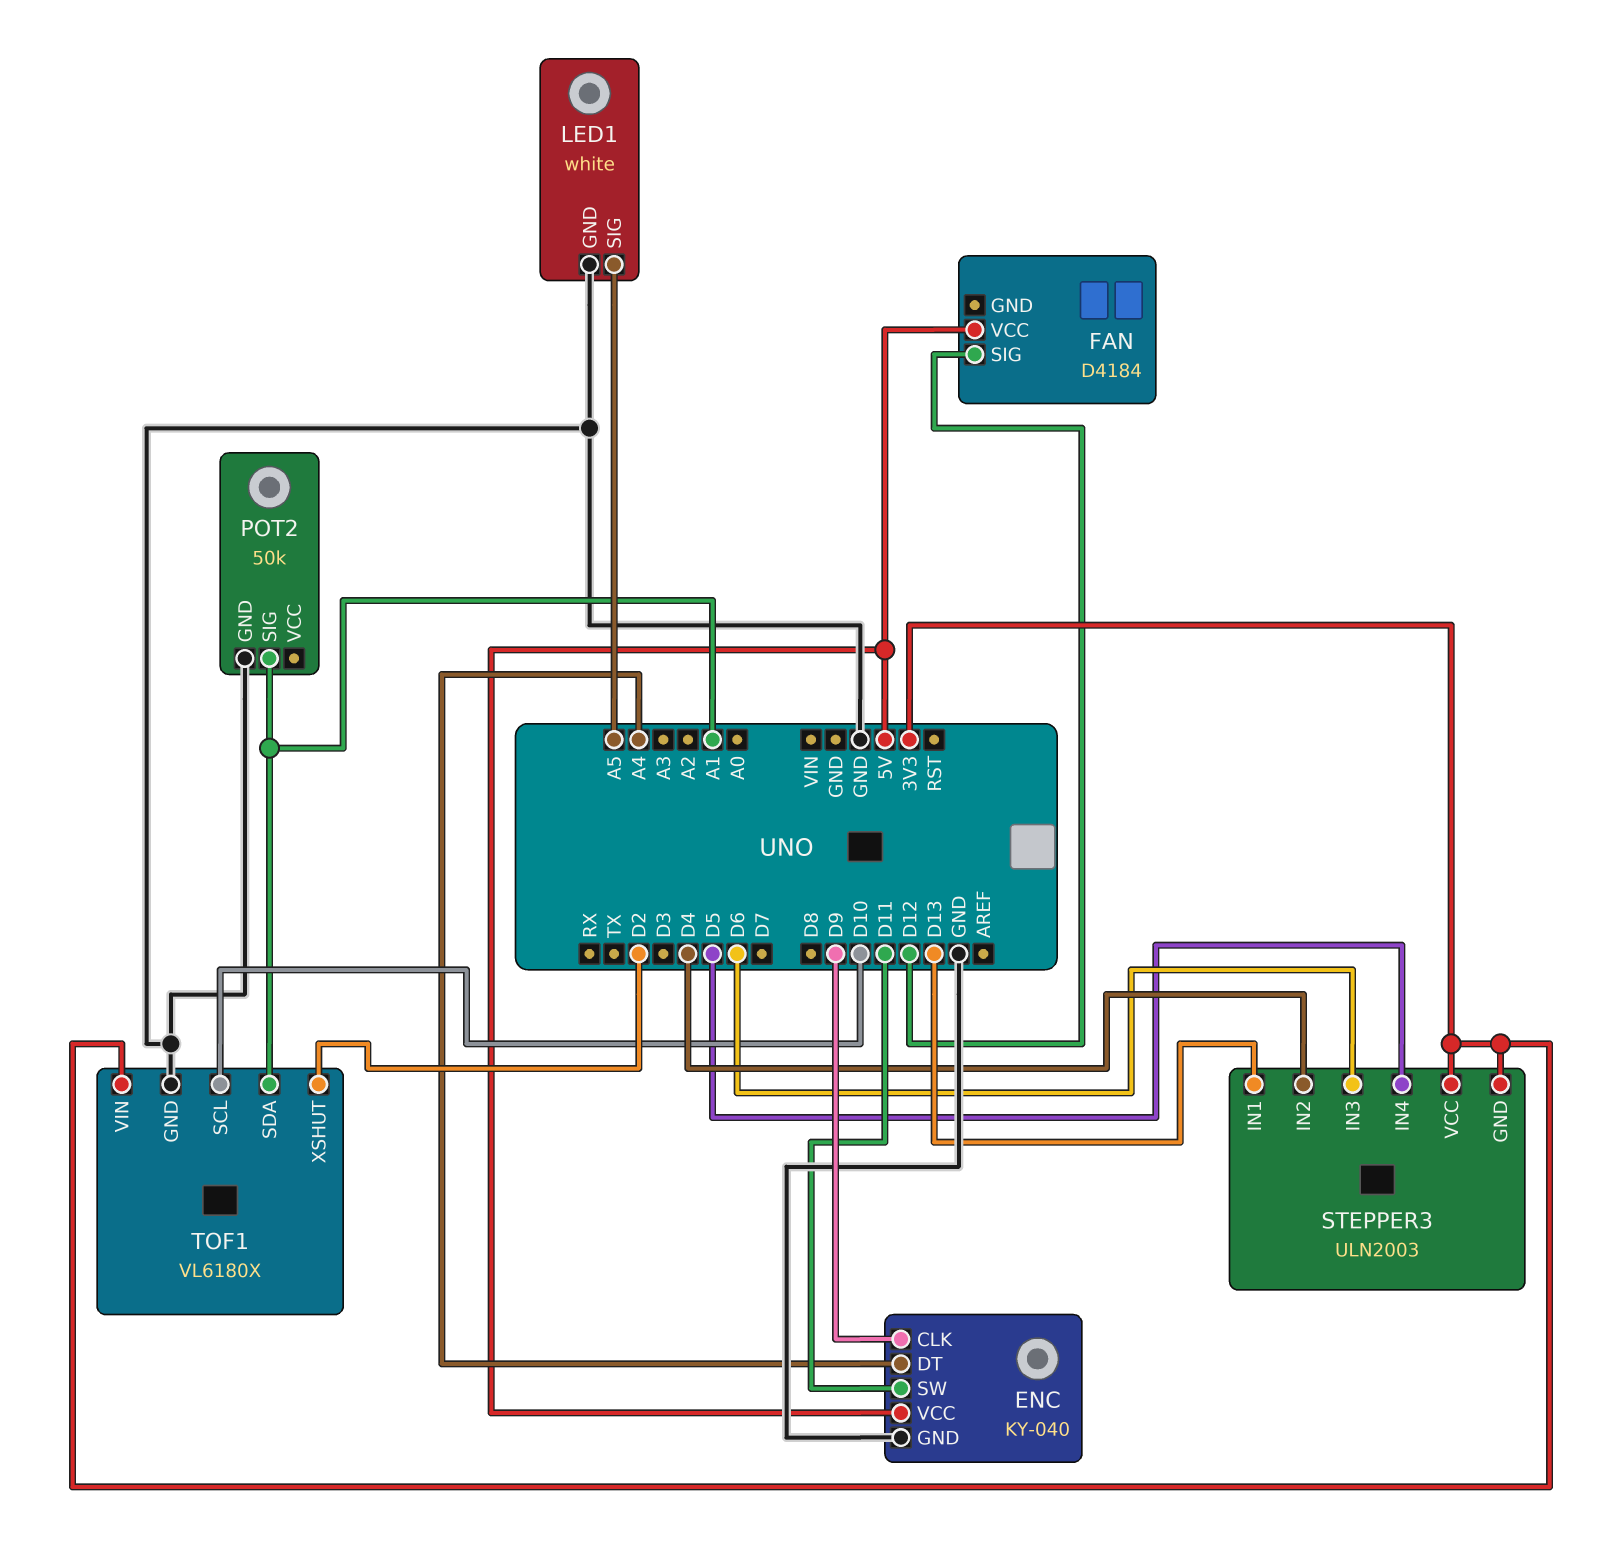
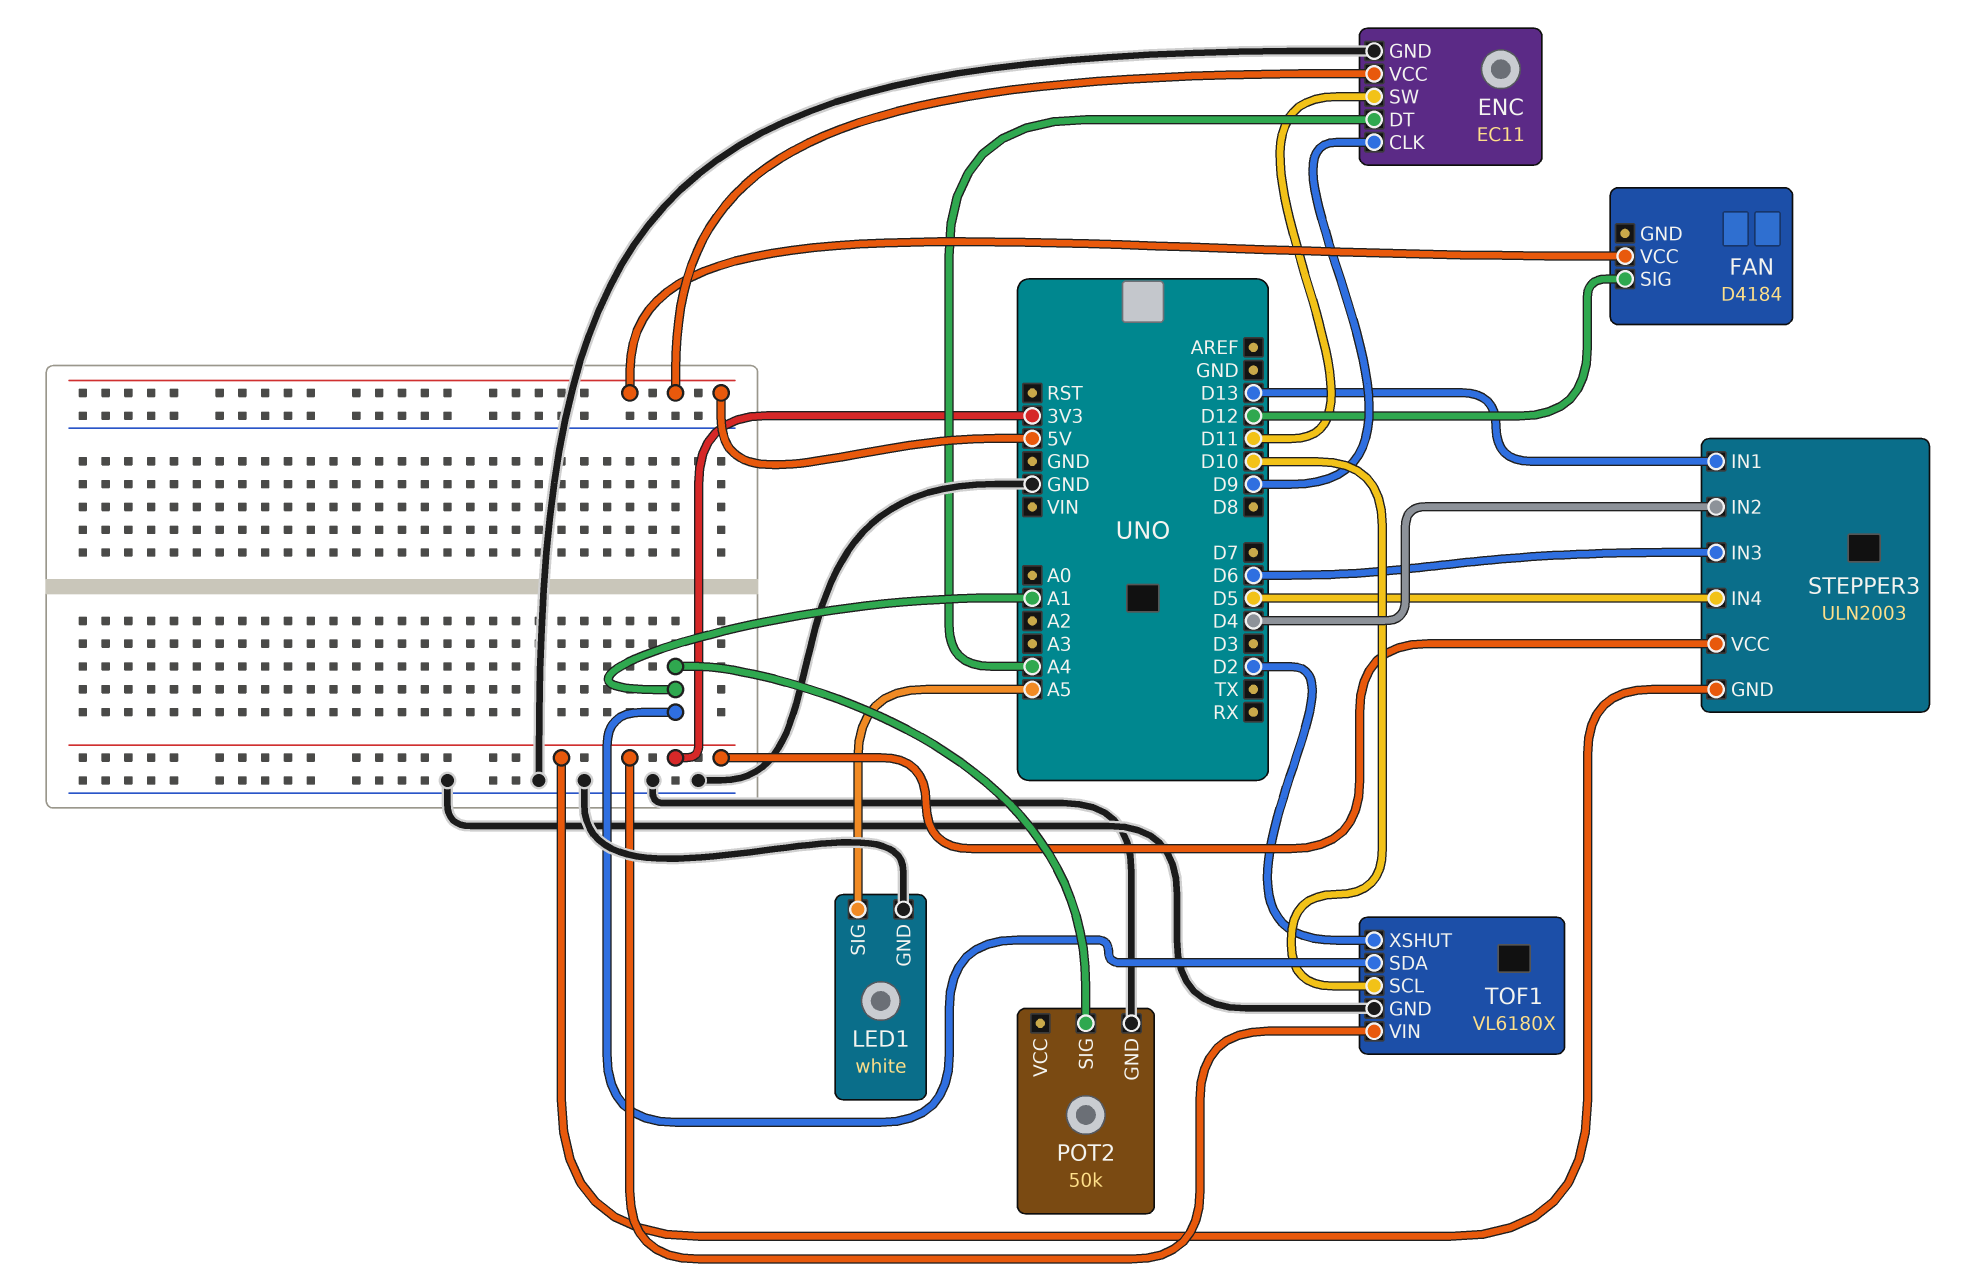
ENC: KY-040 -> EC11

